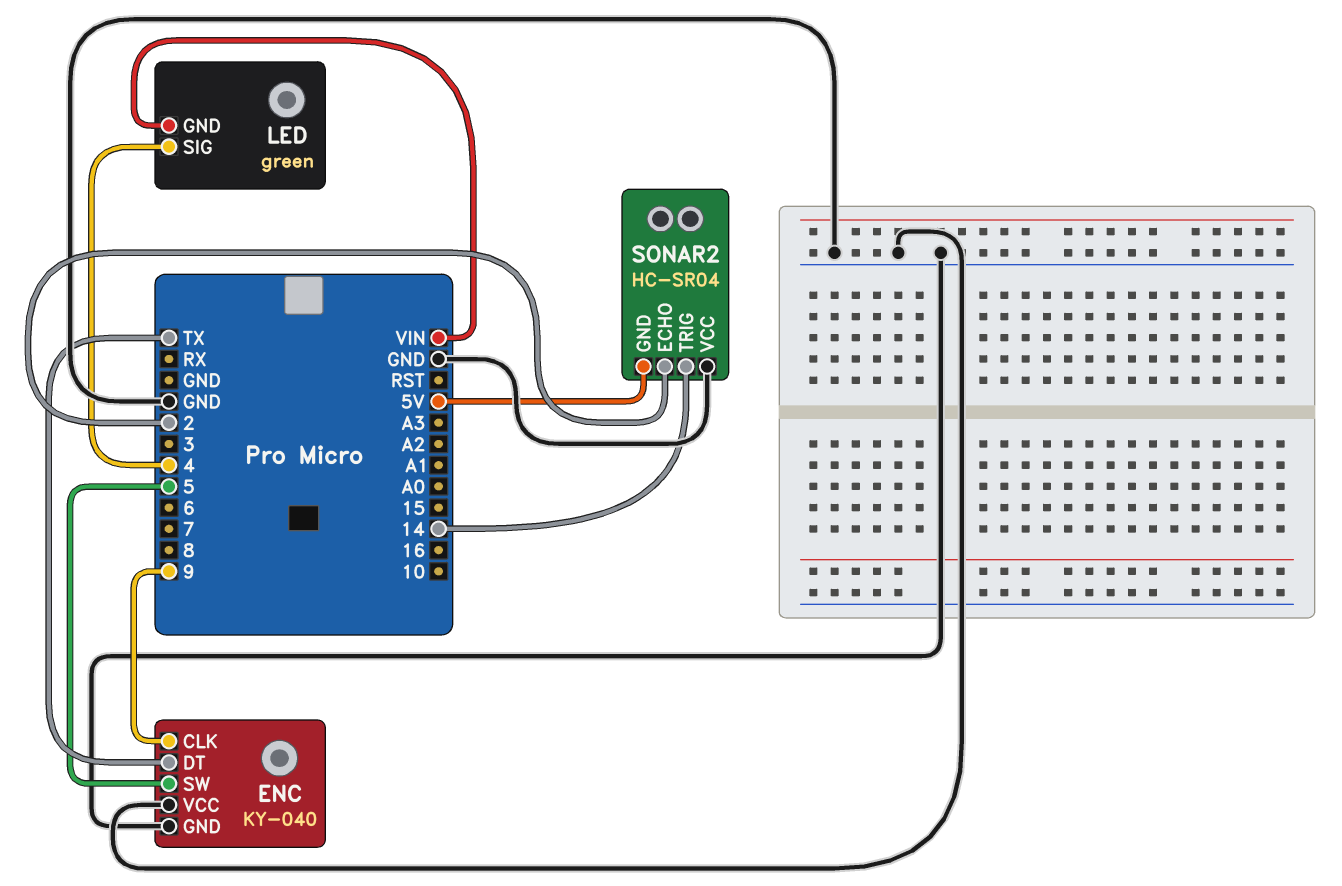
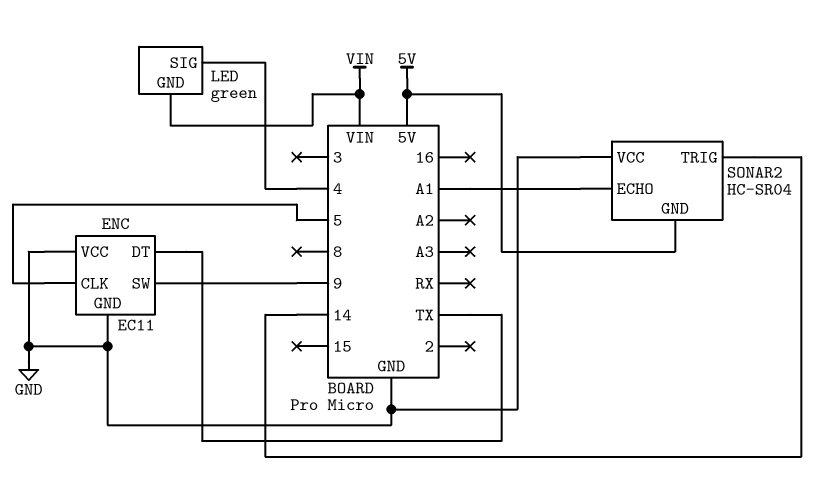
ENC: KY-040 -> EC11
ENC pin CLK: 9 -> 5
ENC pin SW: 5 -> 9
SONAR2 pin ECHO: 2 -> A1

